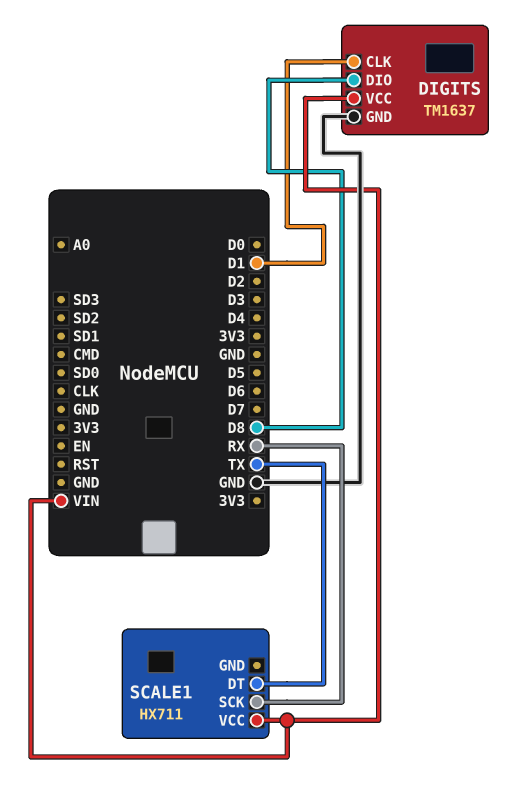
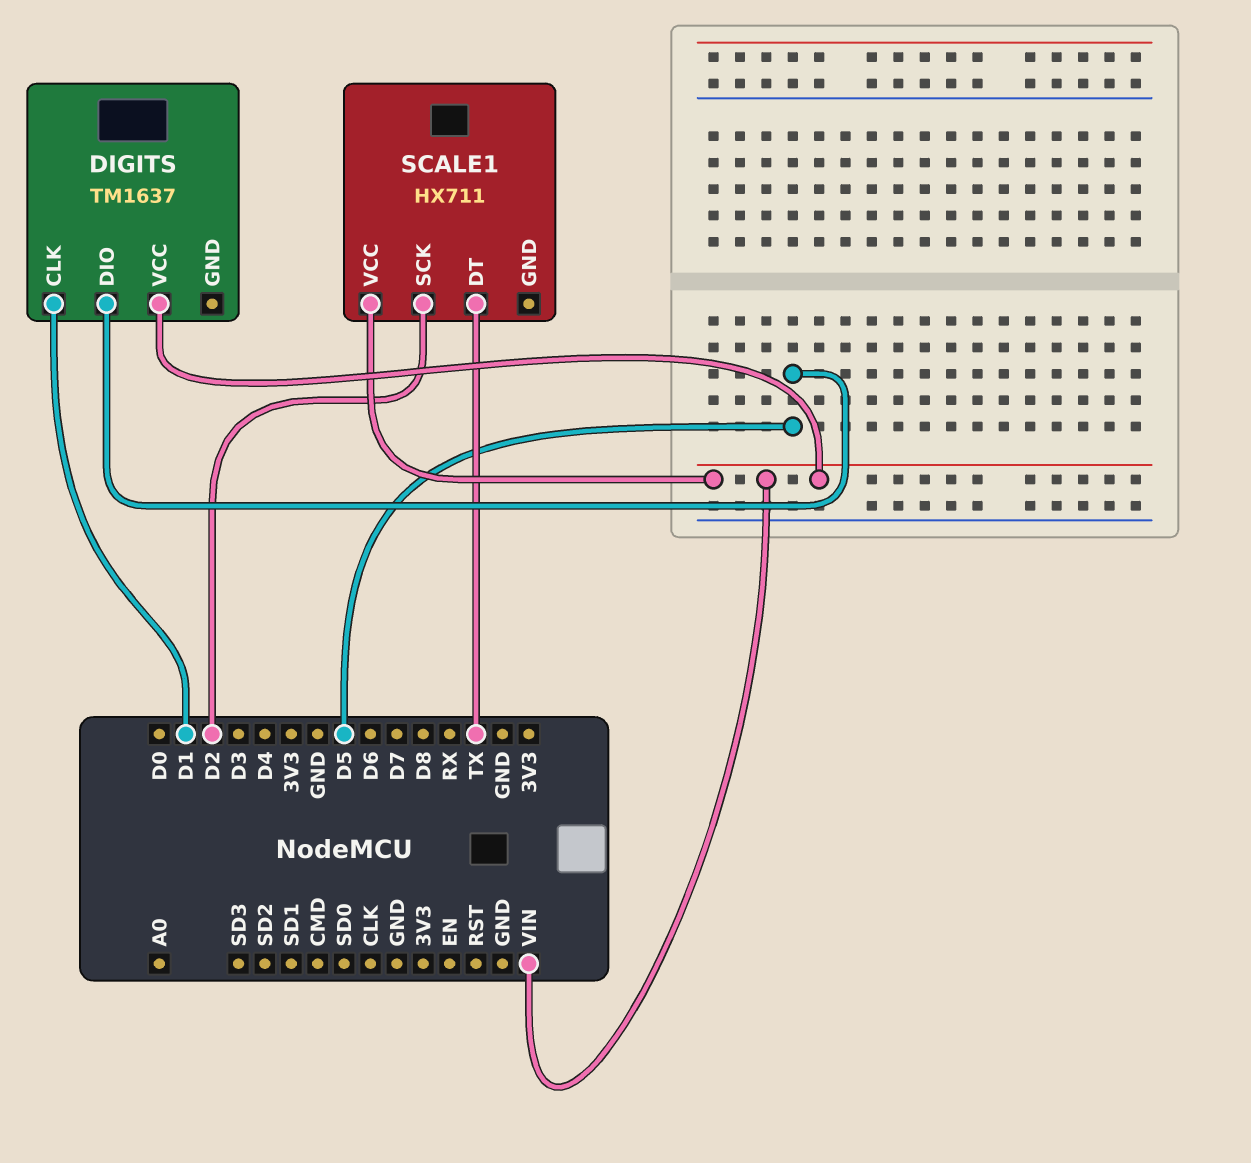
DIGITS pin DIO: D8 -> D5
DIGITS pin GND: GND -> none
SCALE1 pin SCK: RX -> D2

